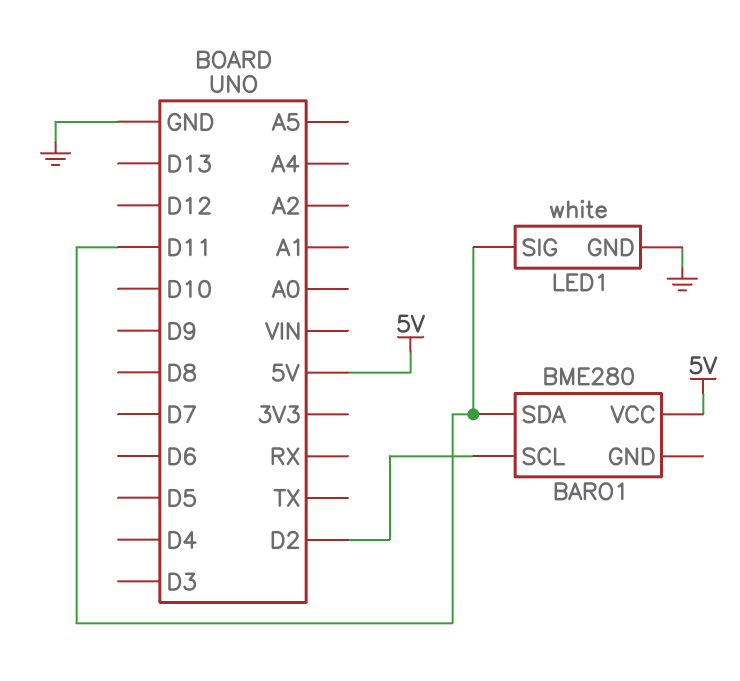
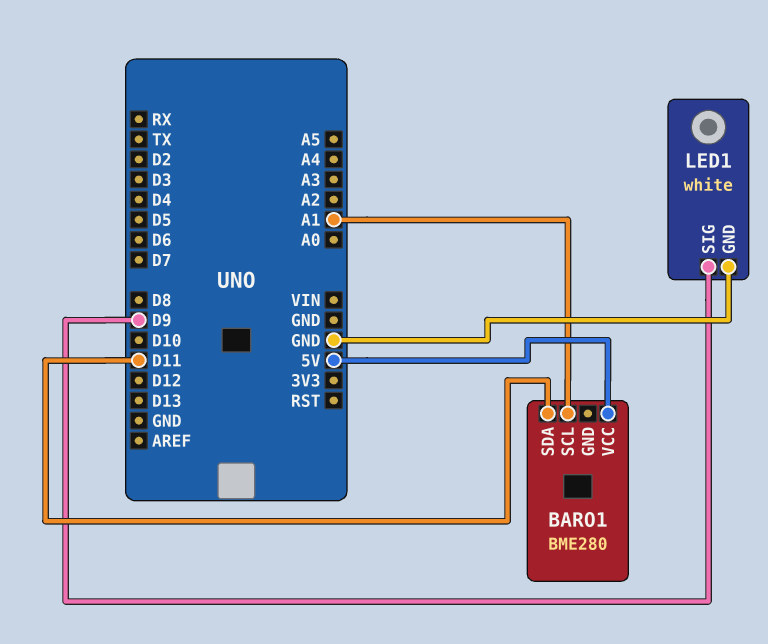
BARO1 pin SCL: D2 -> A1
LED1 pin SIG: D11 -> D9

